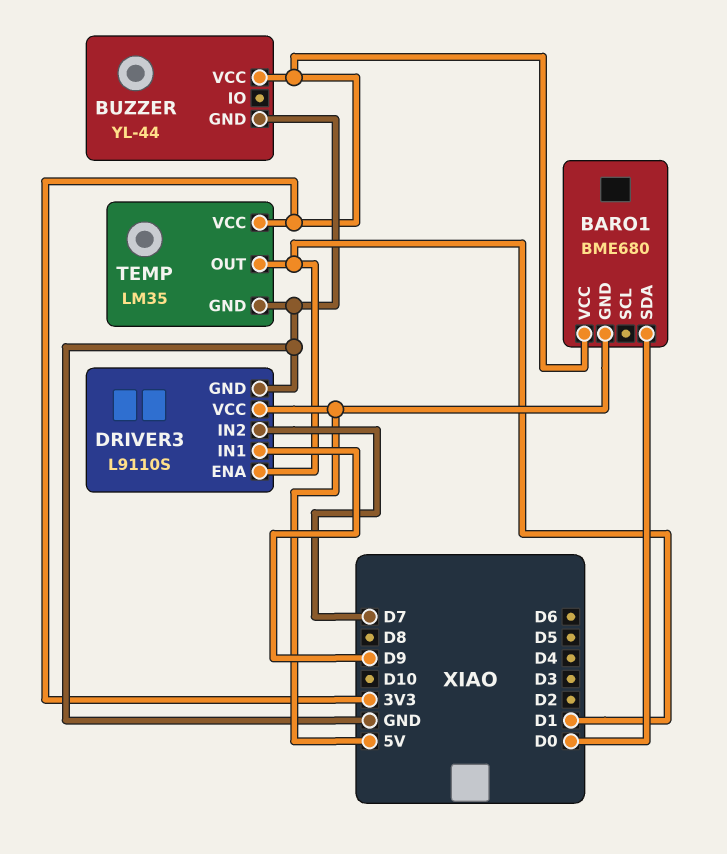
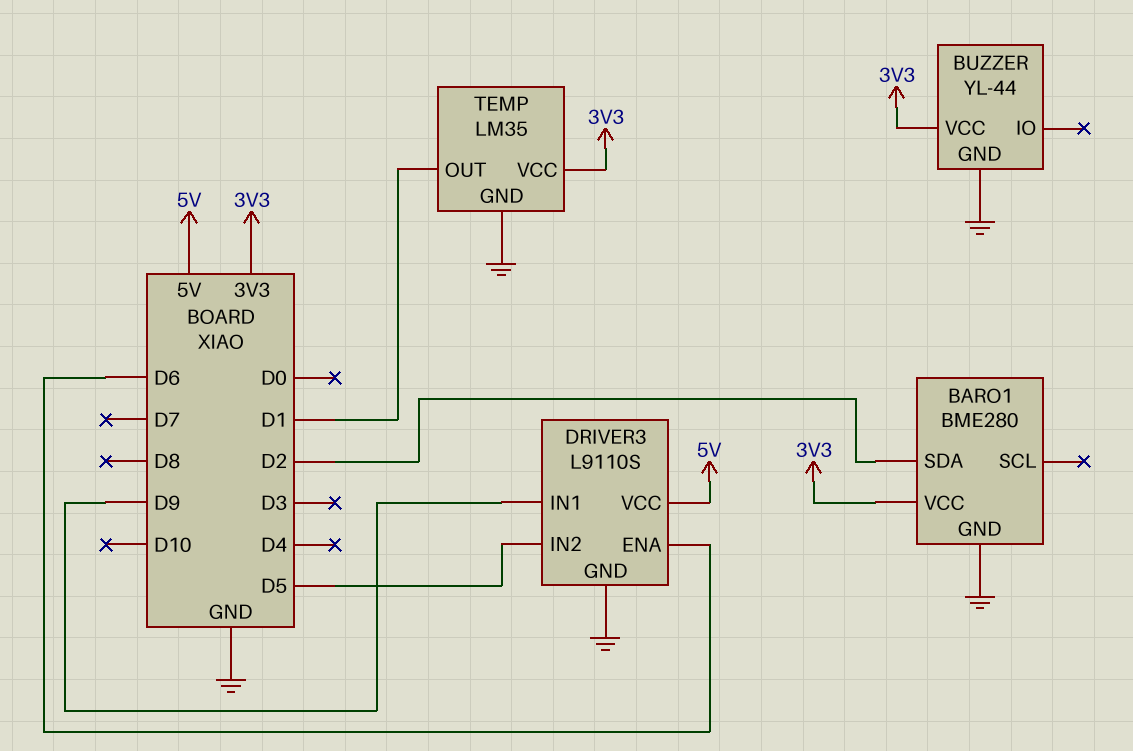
BARO1: BME680 -> BME280
BARO1 pin GND: 5V -> GND
BARO1 pin SDA: D0 -> D2
DRIVER3 pin ENA: D1 -> D6
DRIVER3 pin IN2: D7 -> D5

